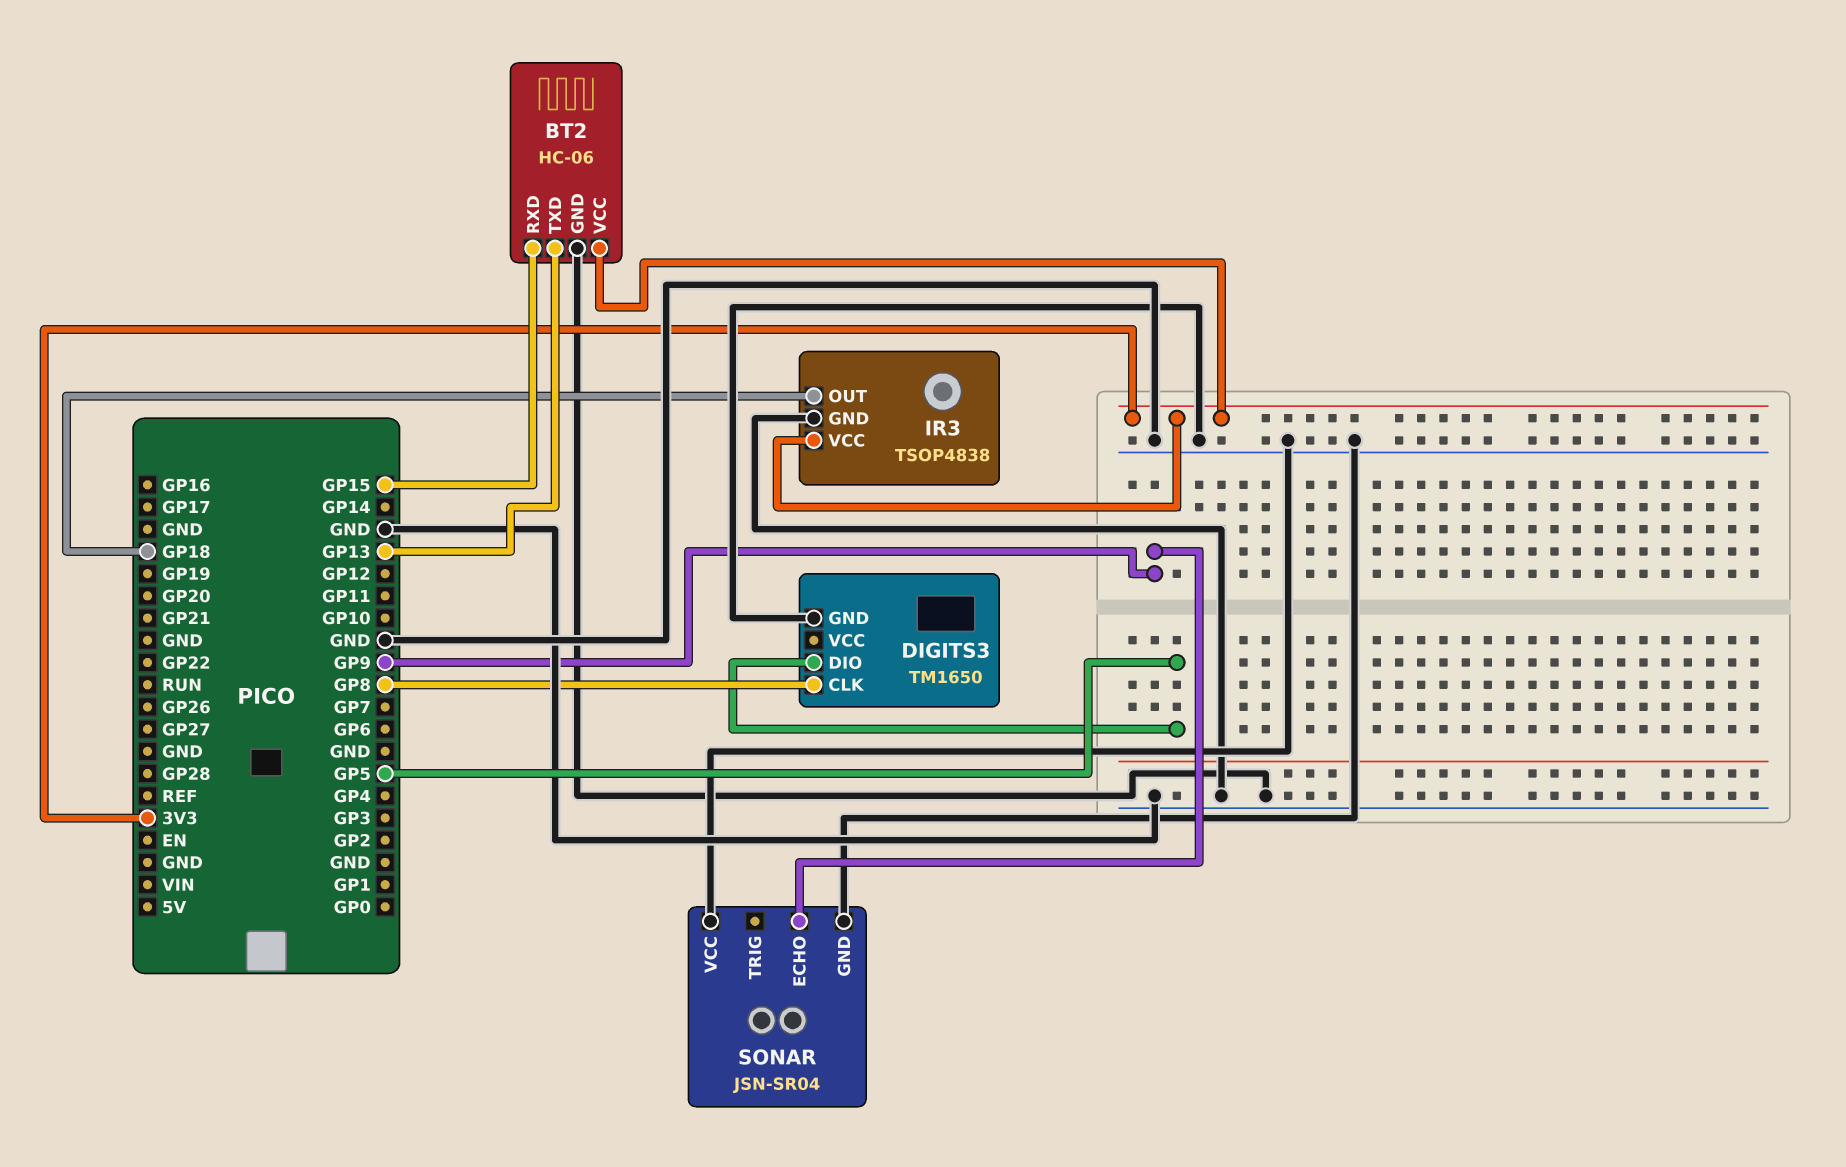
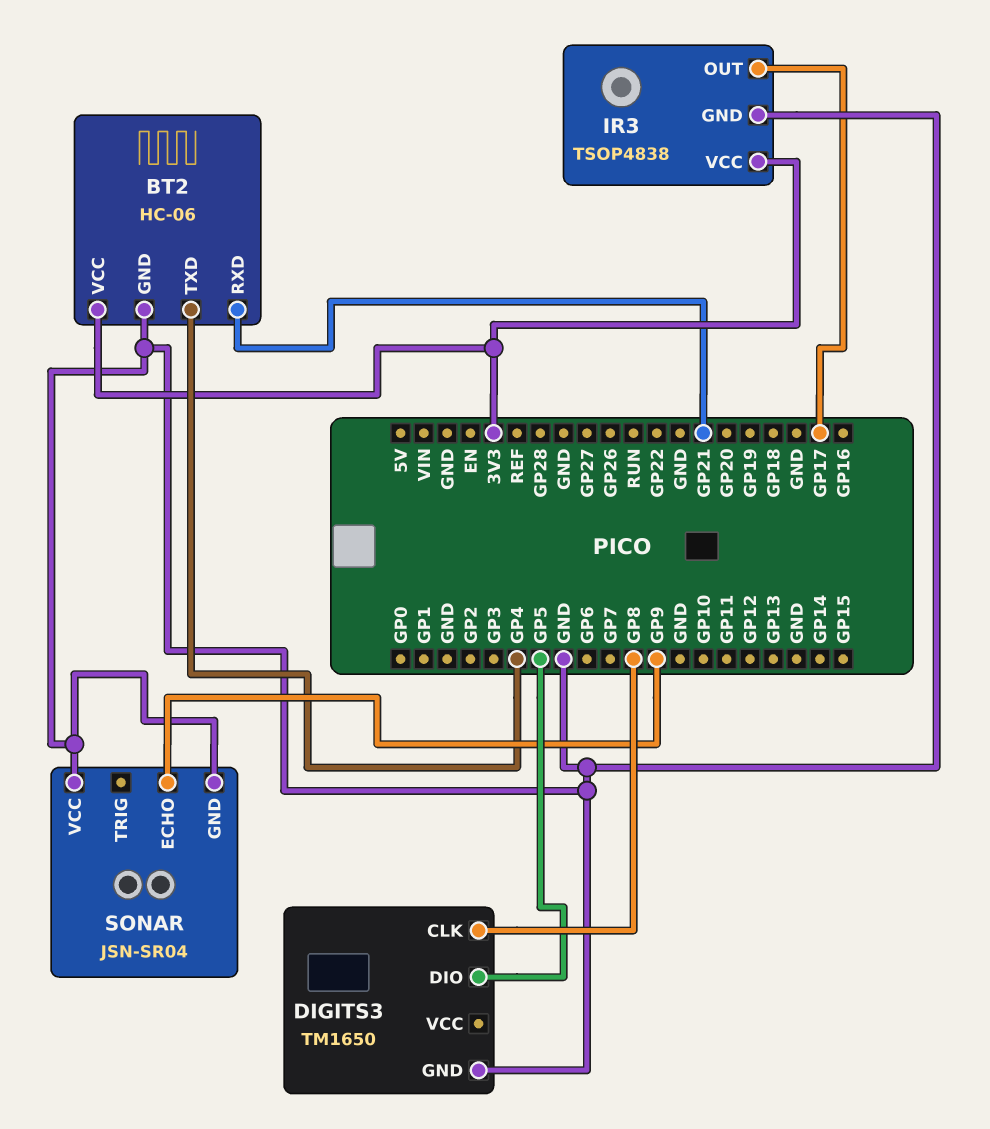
BT2 pin RXD: GP15 -> GP21
BT2 pin TXD: GP13 -> GP4
IR3 pin OUT: GP18 -> GP17

